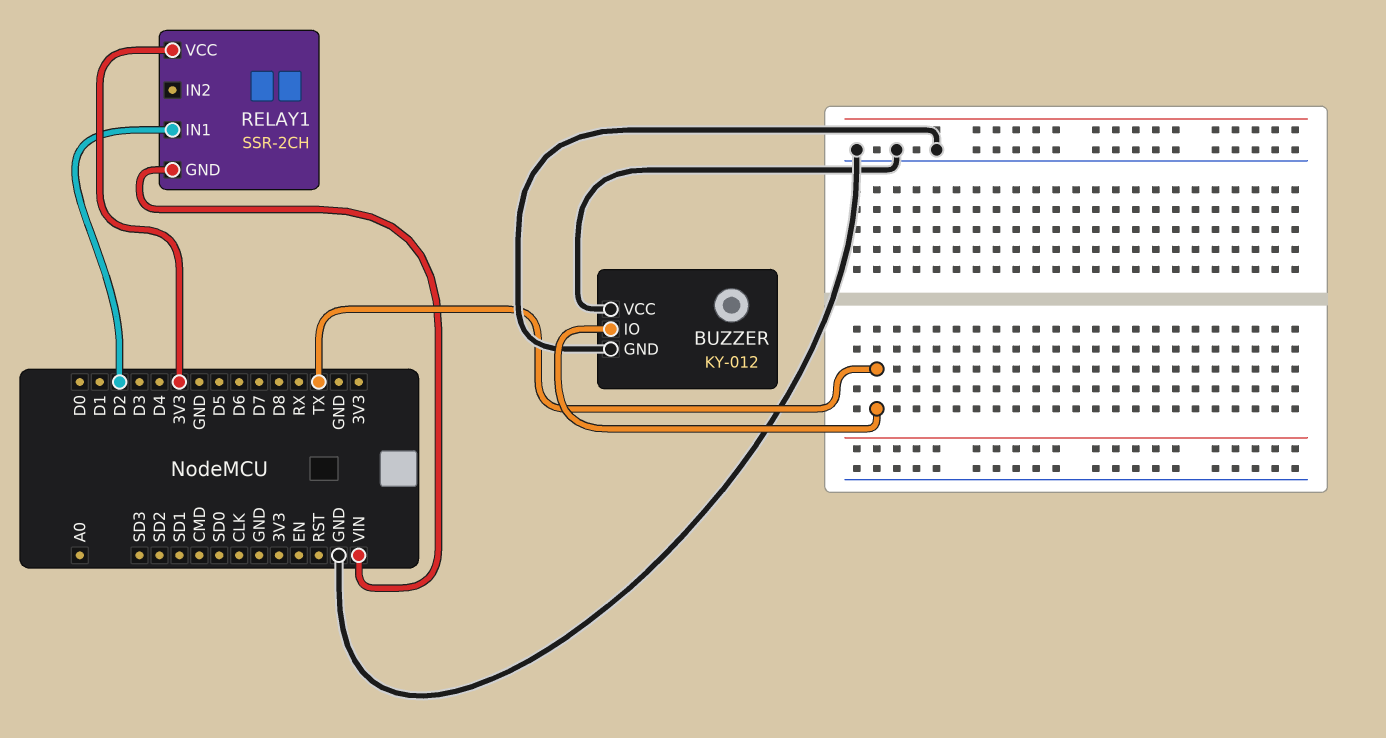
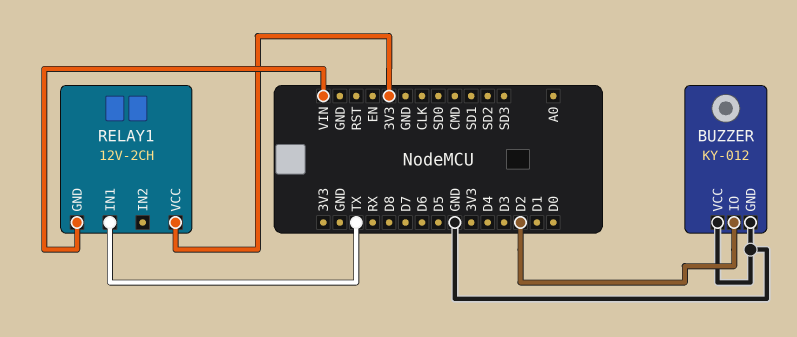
BUZZER pin IO: TX -> D2
RELAY1: SSR-2CH -> 12V-2CH
RELAY1 pin IN1: D2 -> TX

